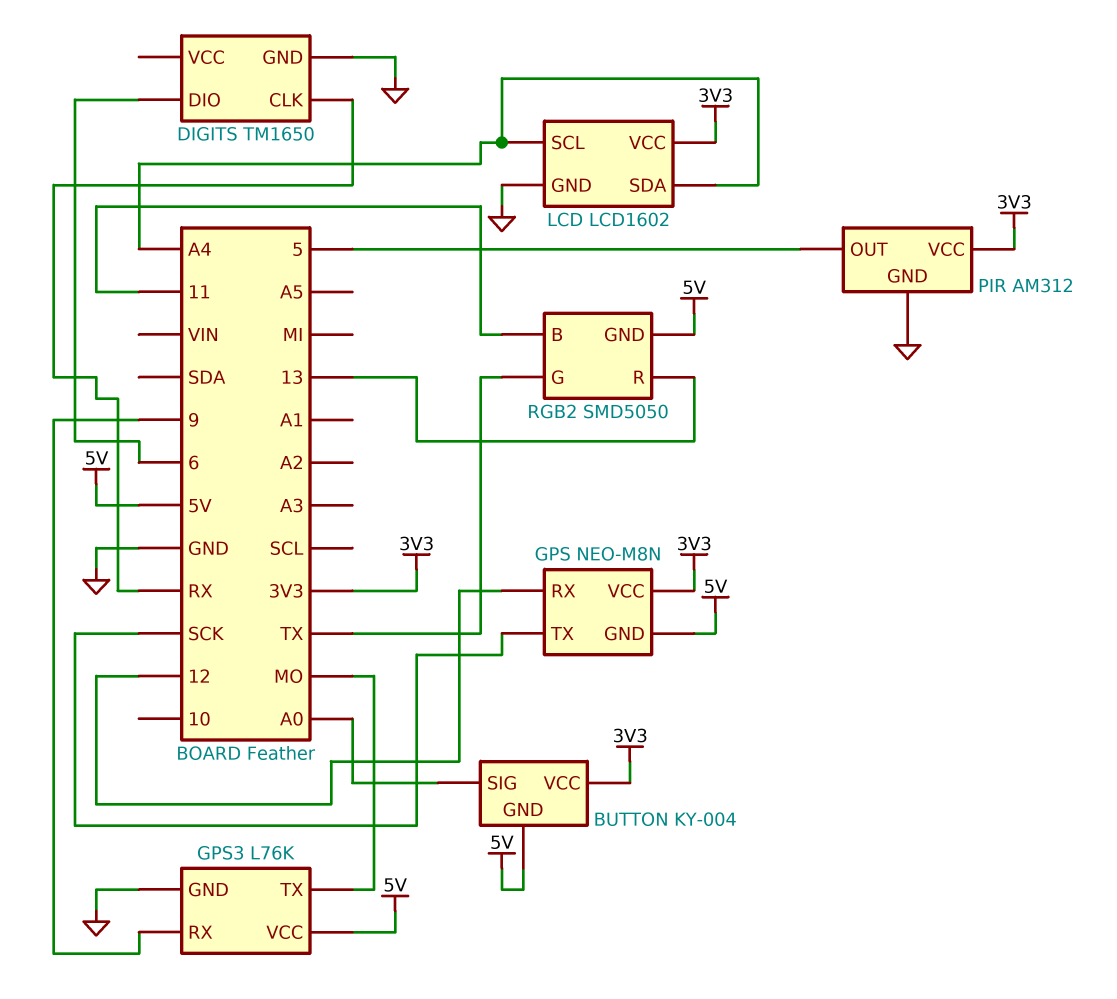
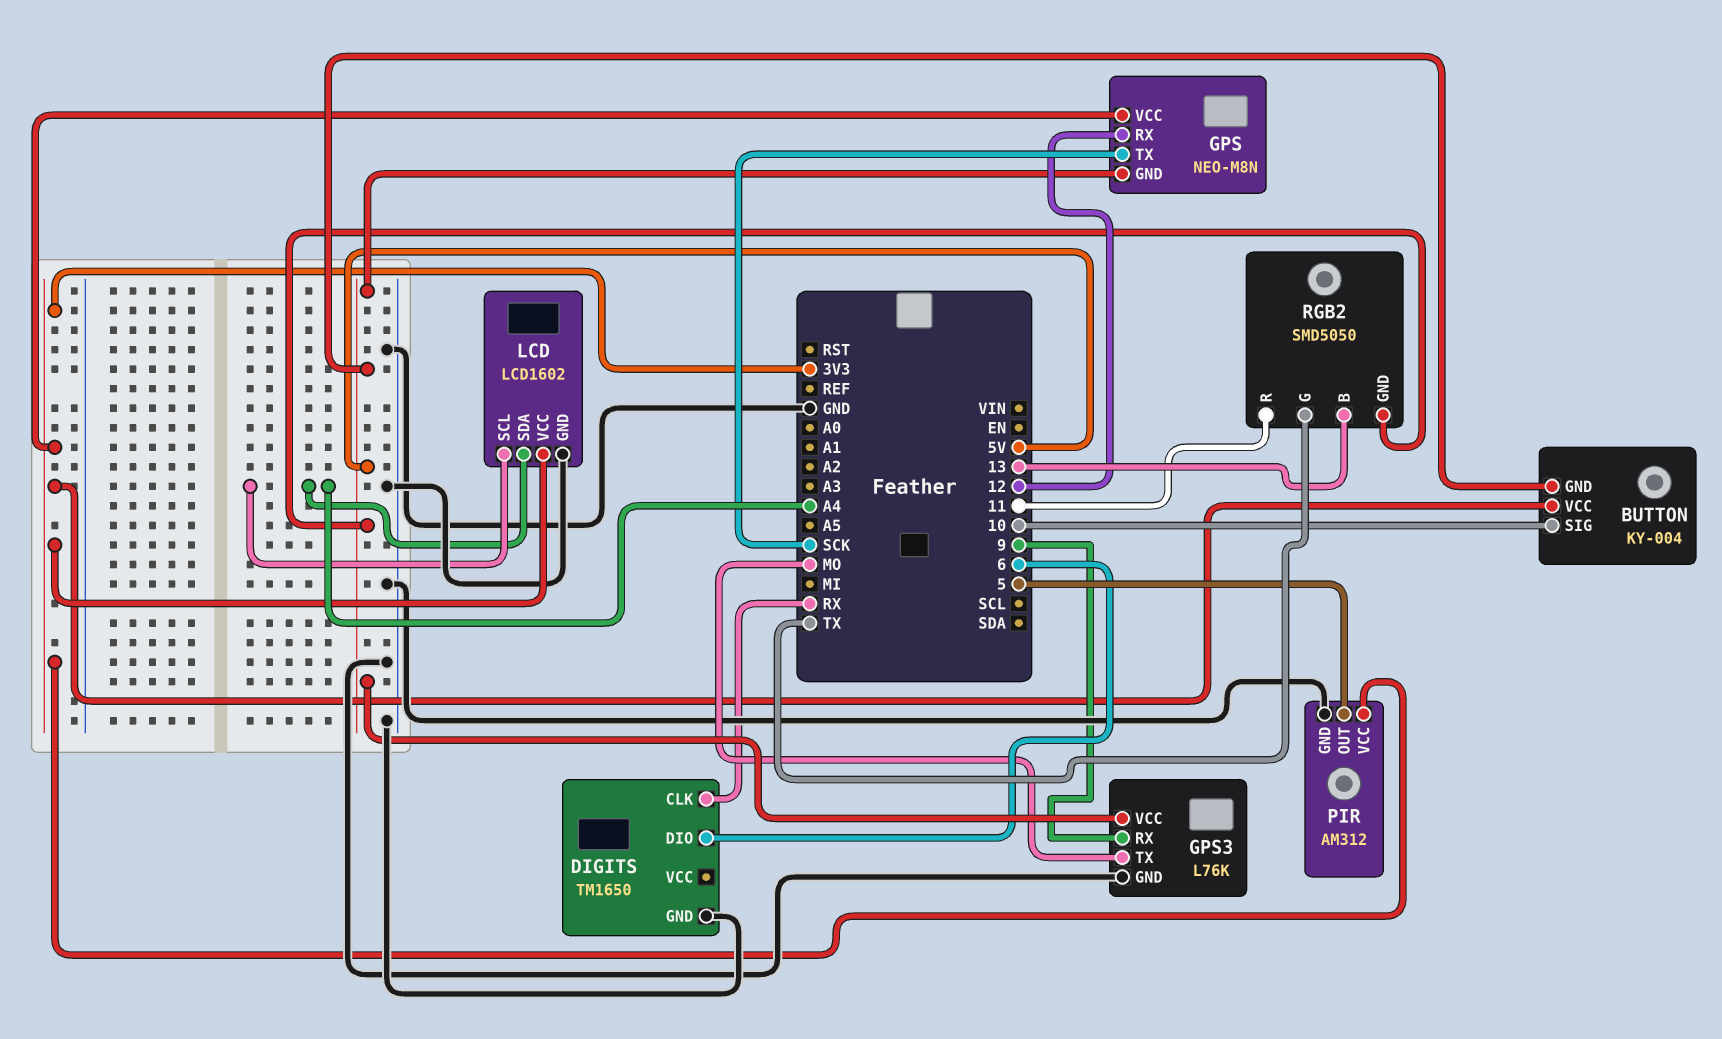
BUTTON pin SIG: A0 -> 10
RGB2 pin B: 11 -> 13
RGB2 pin R: 13 -> 11

